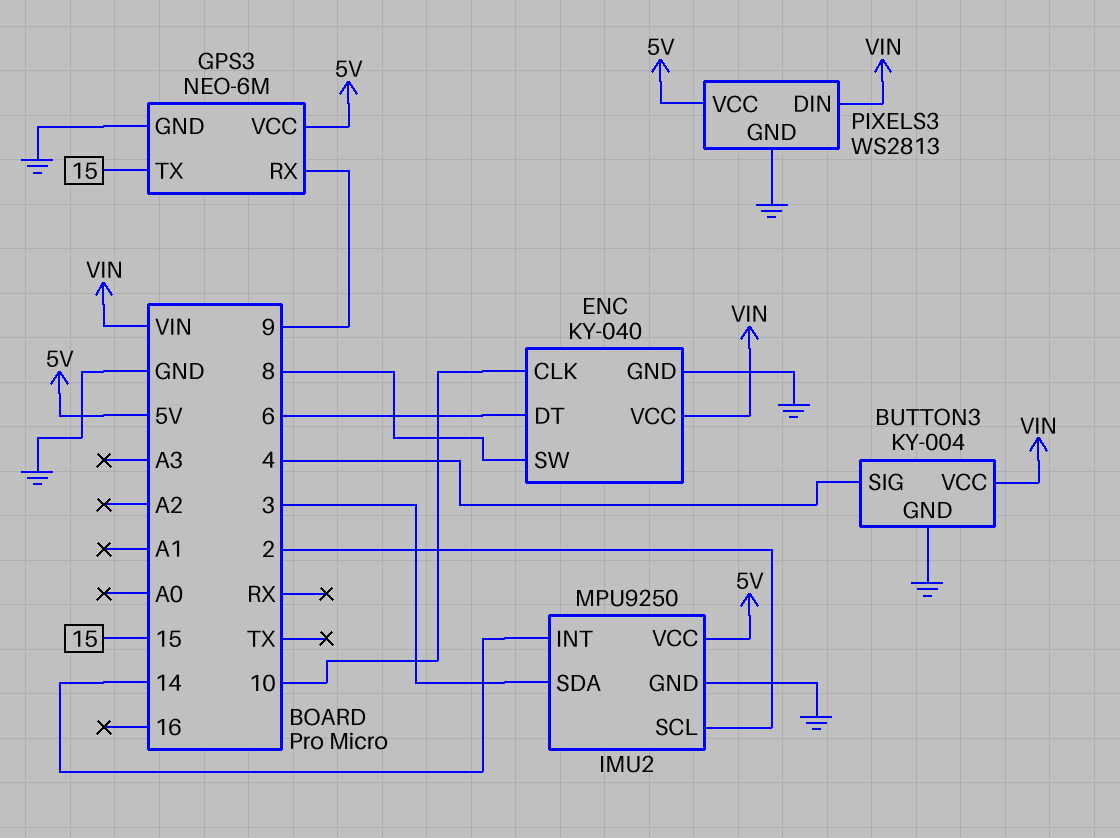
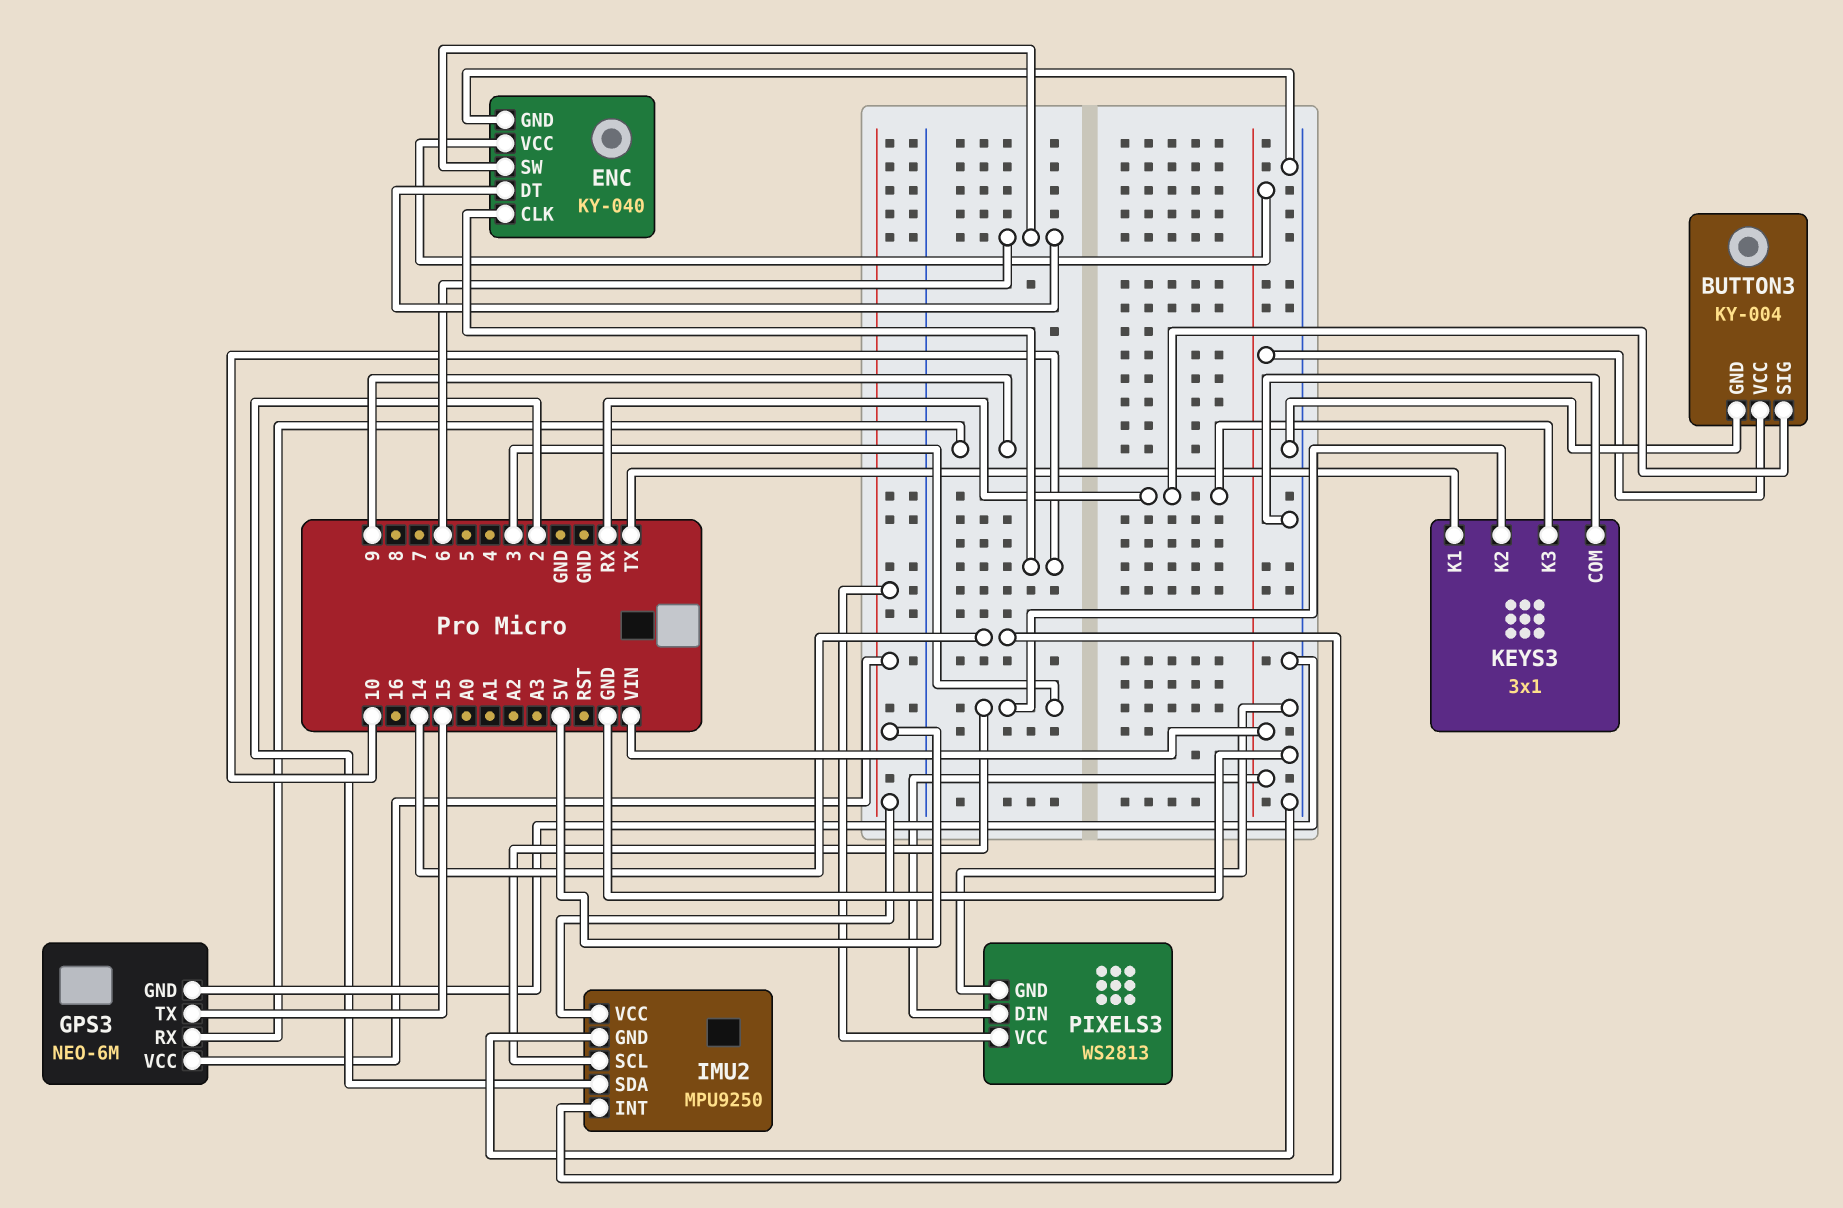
BUTTON3 pin SIG: 4 -> RX
ENC pin SW: 8 -> 6
IMU2 pin SCL: 2 -> 3
IMU2 pin SDA: 3 -> 2
KEYS3: none -> 3x1
KEYS3 pin COM: none -> GND
KEYS3 pin K1: none -> TX
KEYS3 pin K2: none -> 3
KEYS3 pin K3: none -> RX

